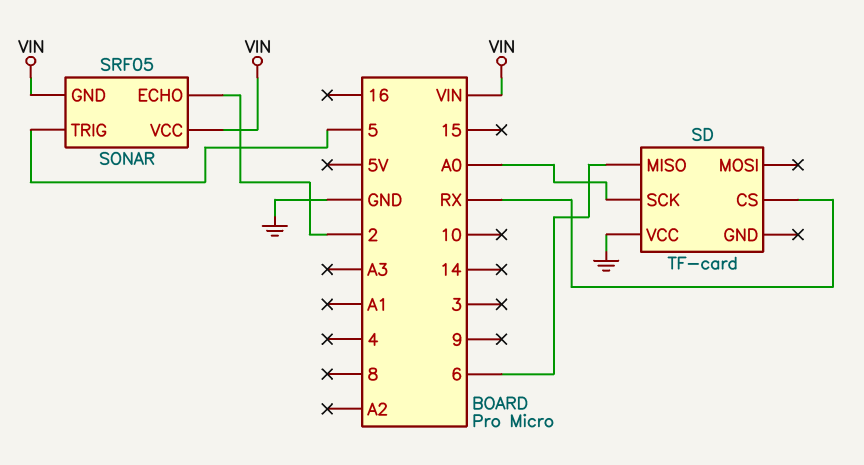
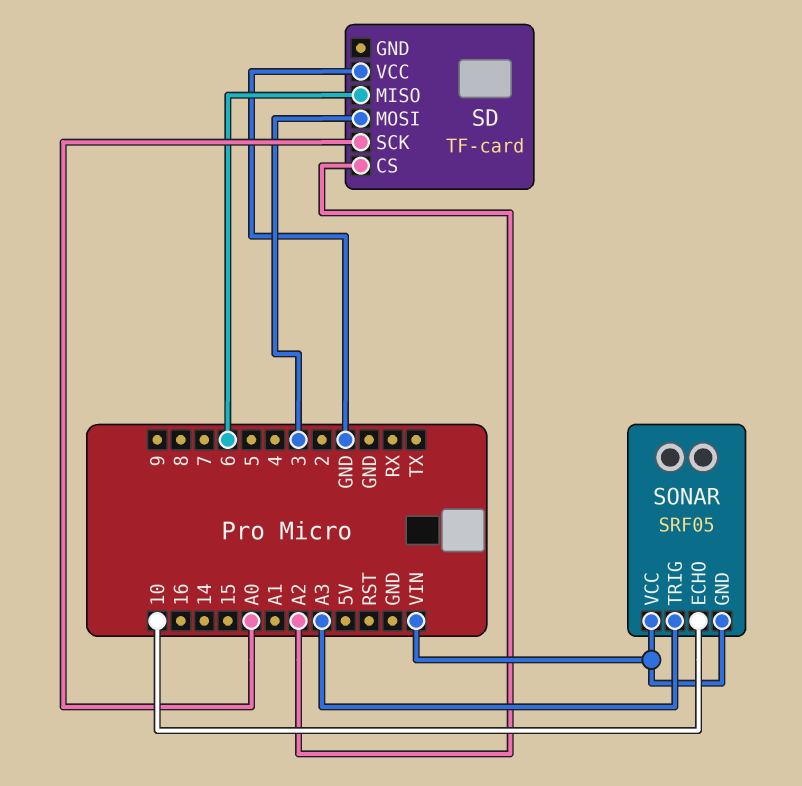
SD pin CS: RX -> A2
SD pin MOSI: none -> 3
SONAR pin ECHO: 2 -> 10
SONAR pin TRIG: 5 -> A3

